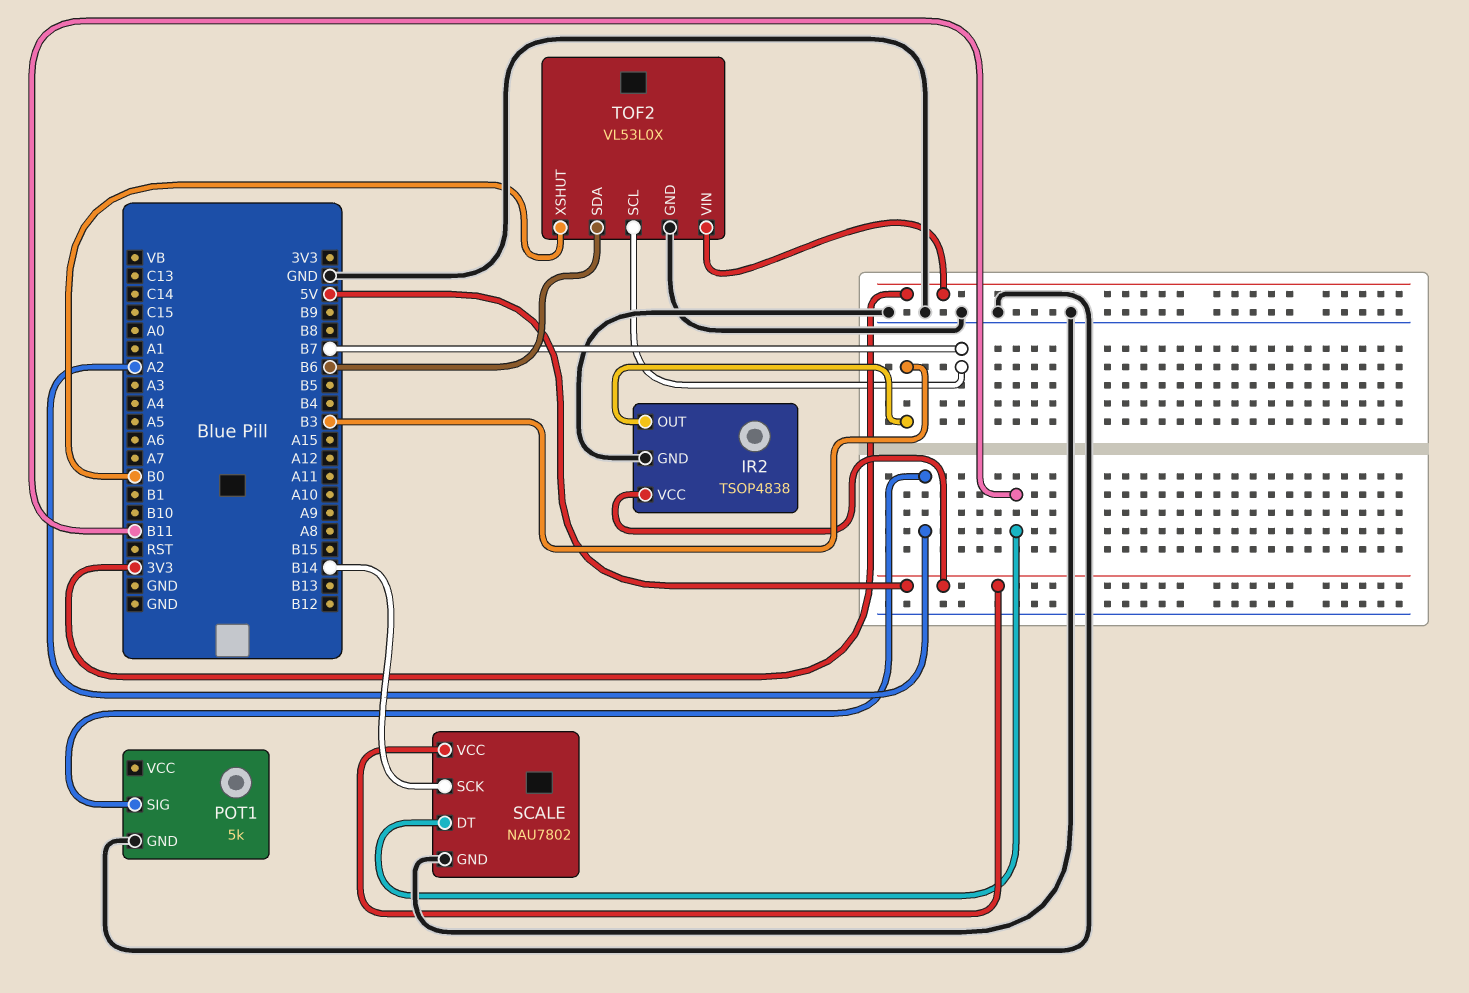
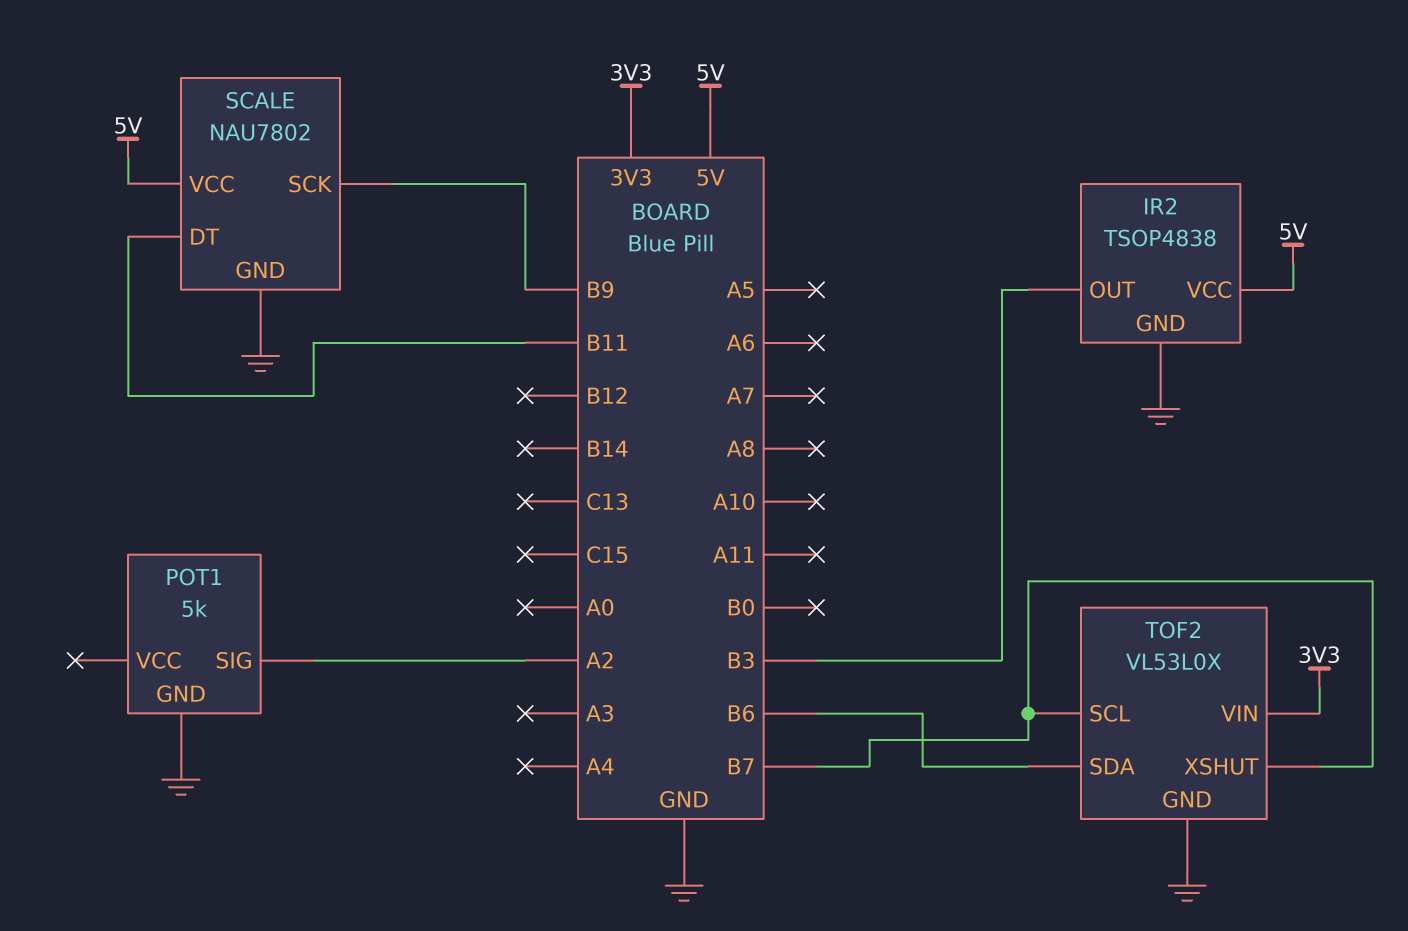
SCALE pin SCK: B14 -> B9
TOF2 pin XSHUT: B0 -> B7

